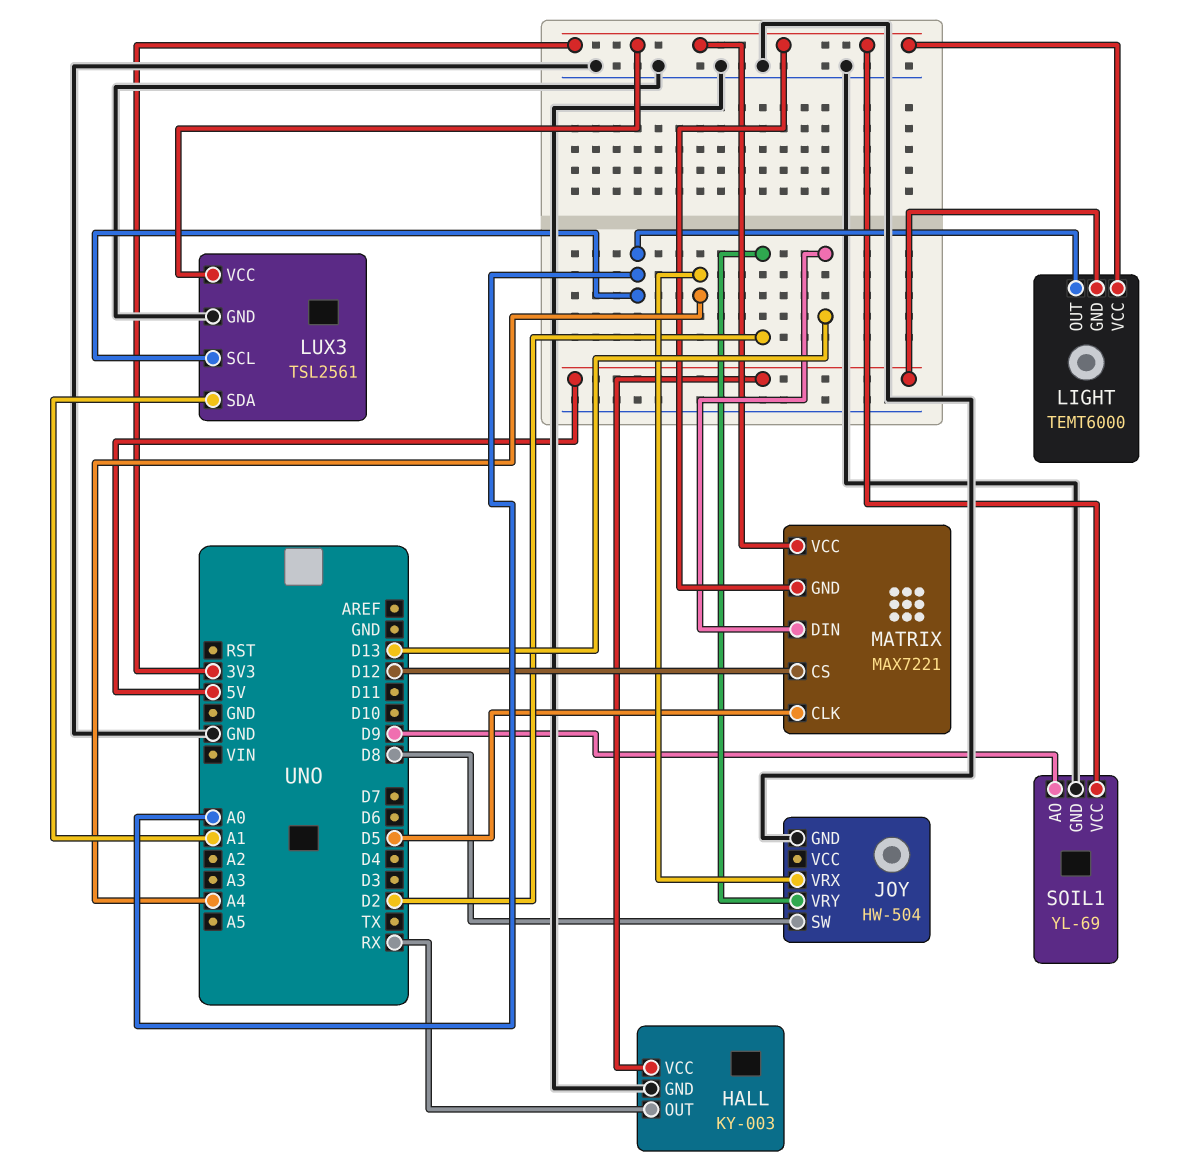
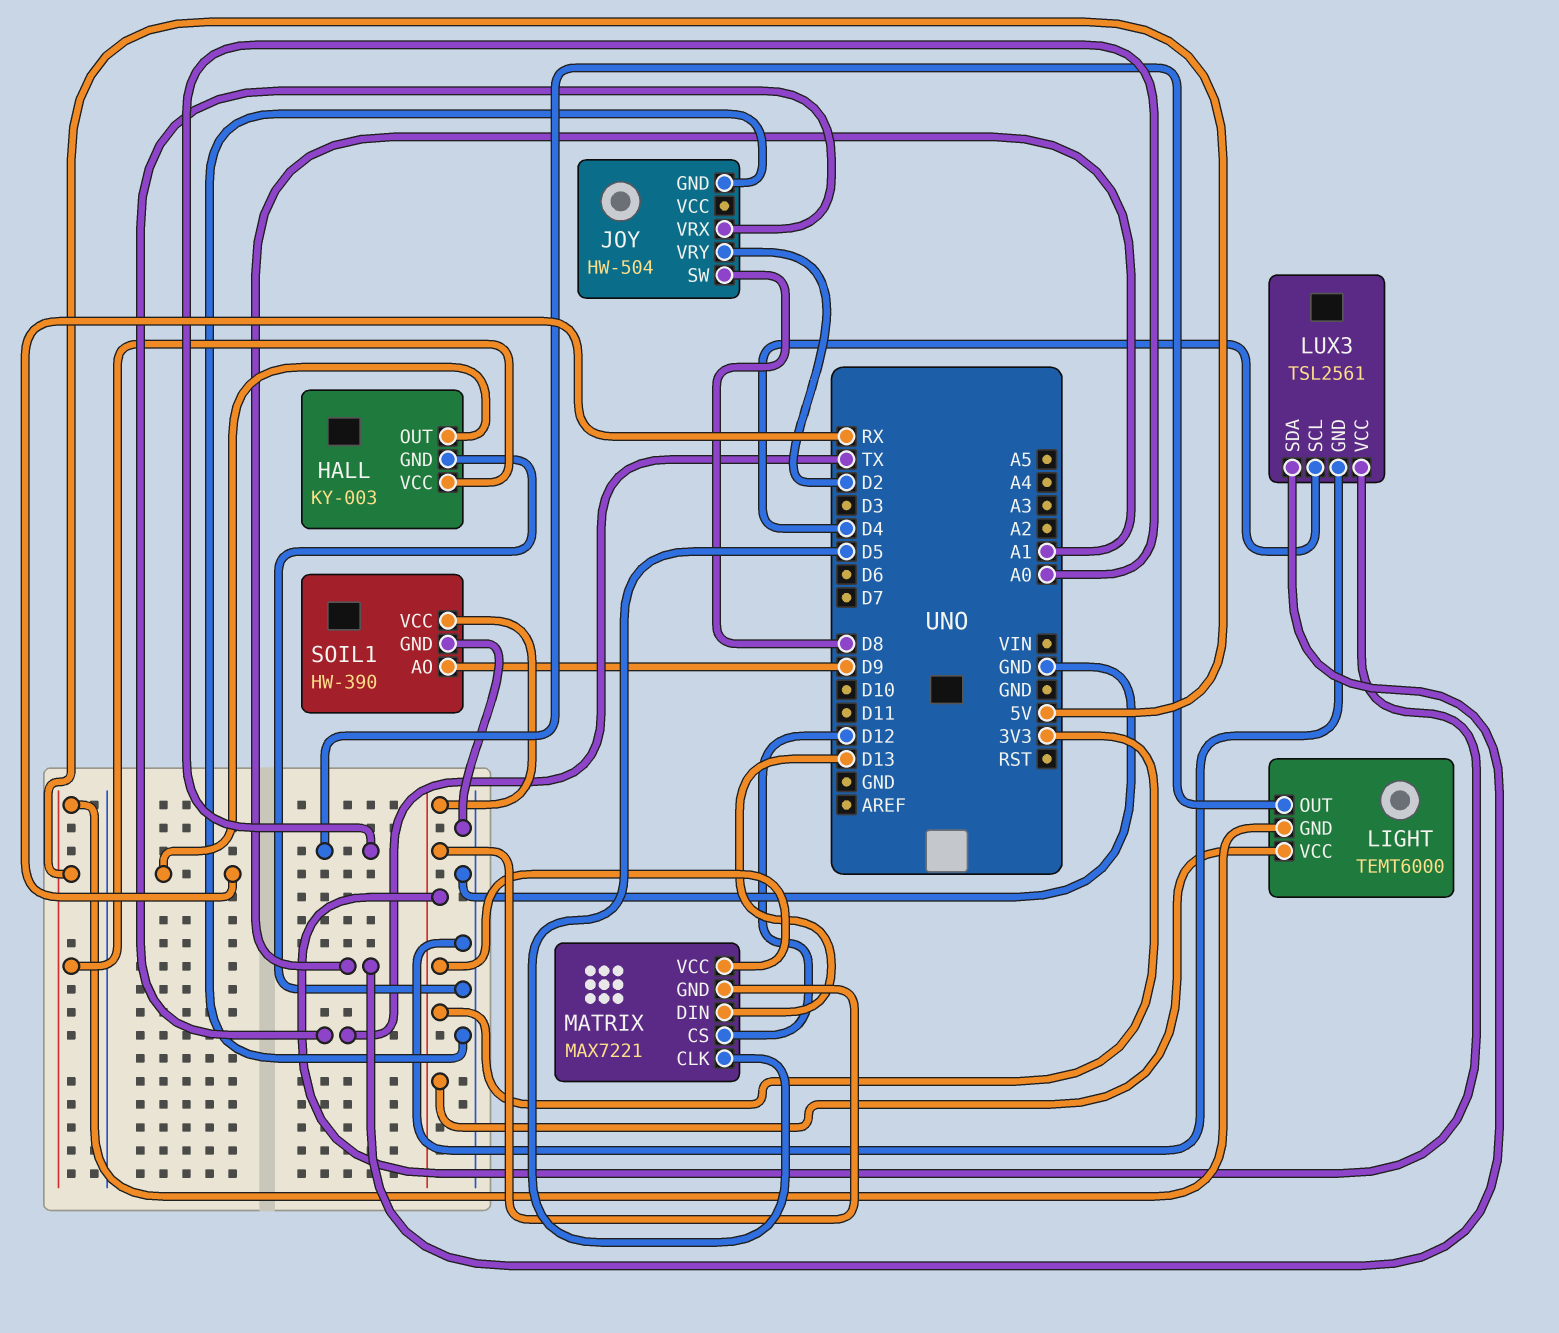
JOY pin VRX: A4 -> TX
LUX3 pin SCL: A0 -> D4
SOIL1: YL-69 -> HW-390

